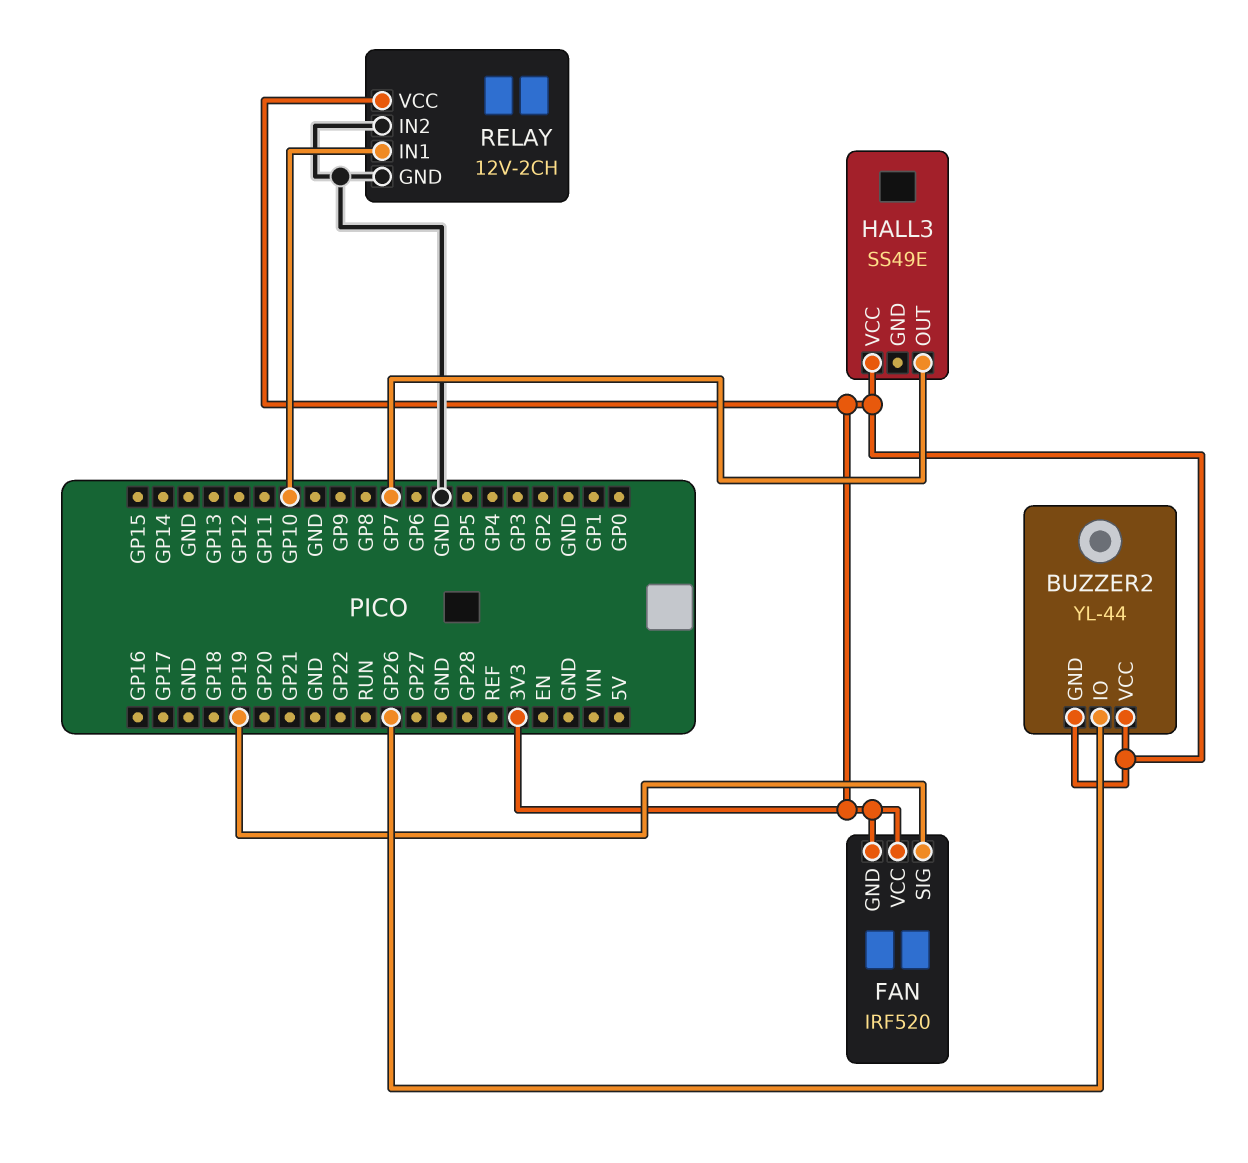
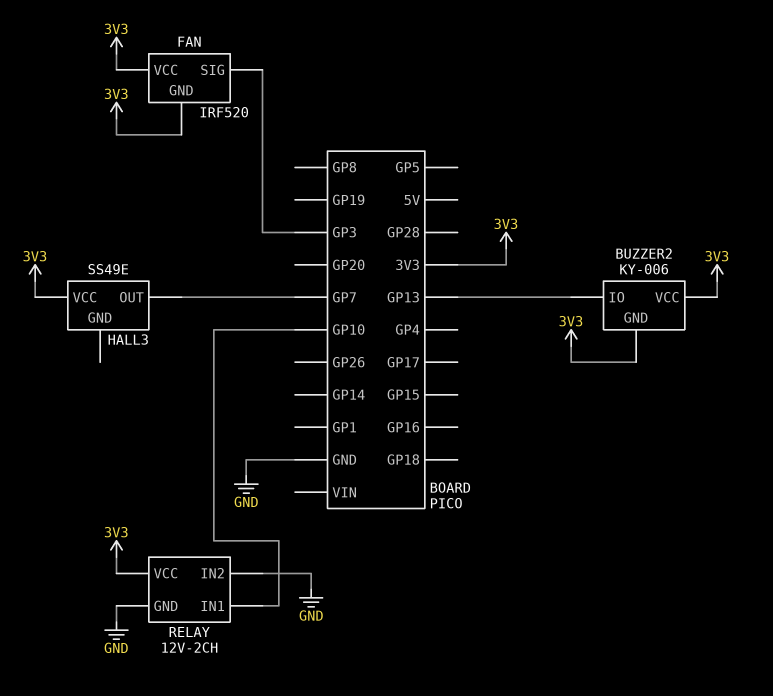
BUZZER2: YL-44 -> KY-006
BUZZER2 pin IO: GP26 -> GP13
FAN pin SIG: GP19 -> GP3

